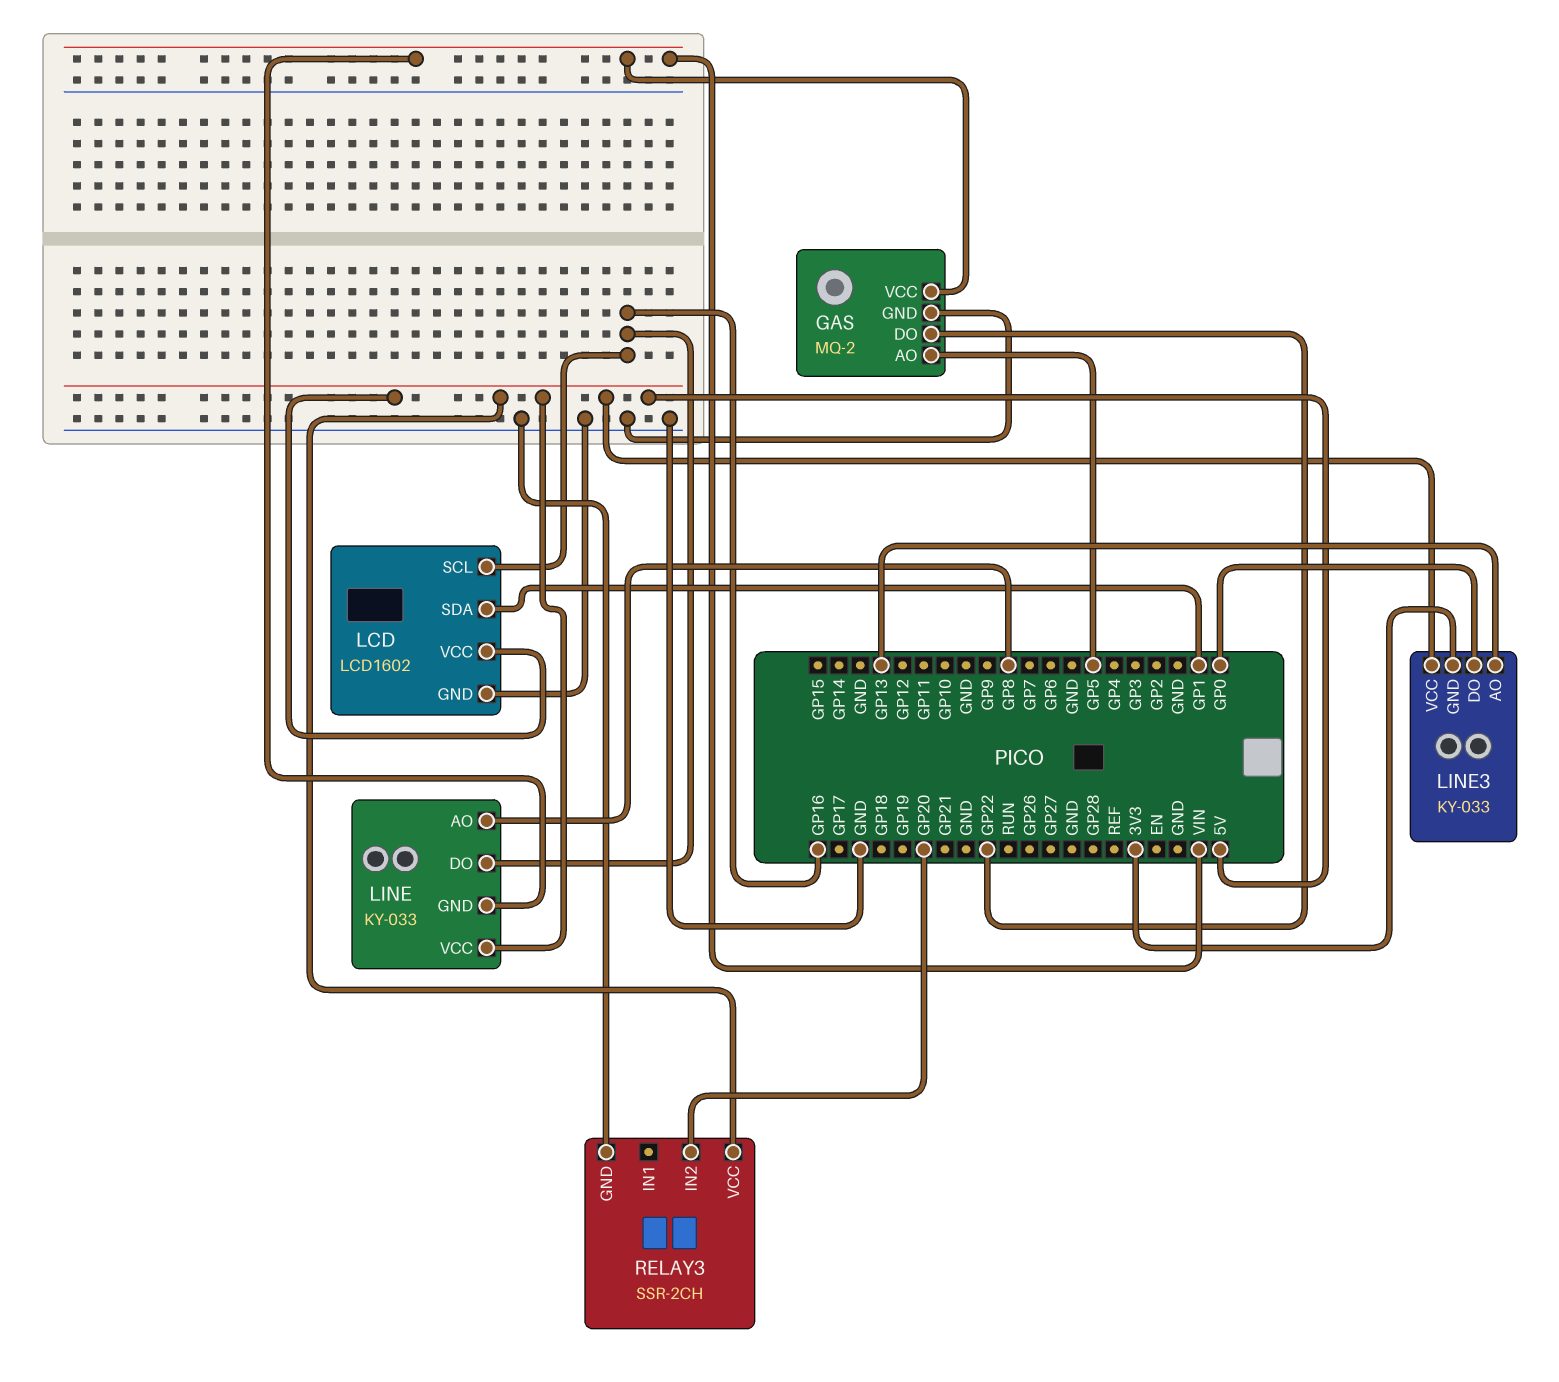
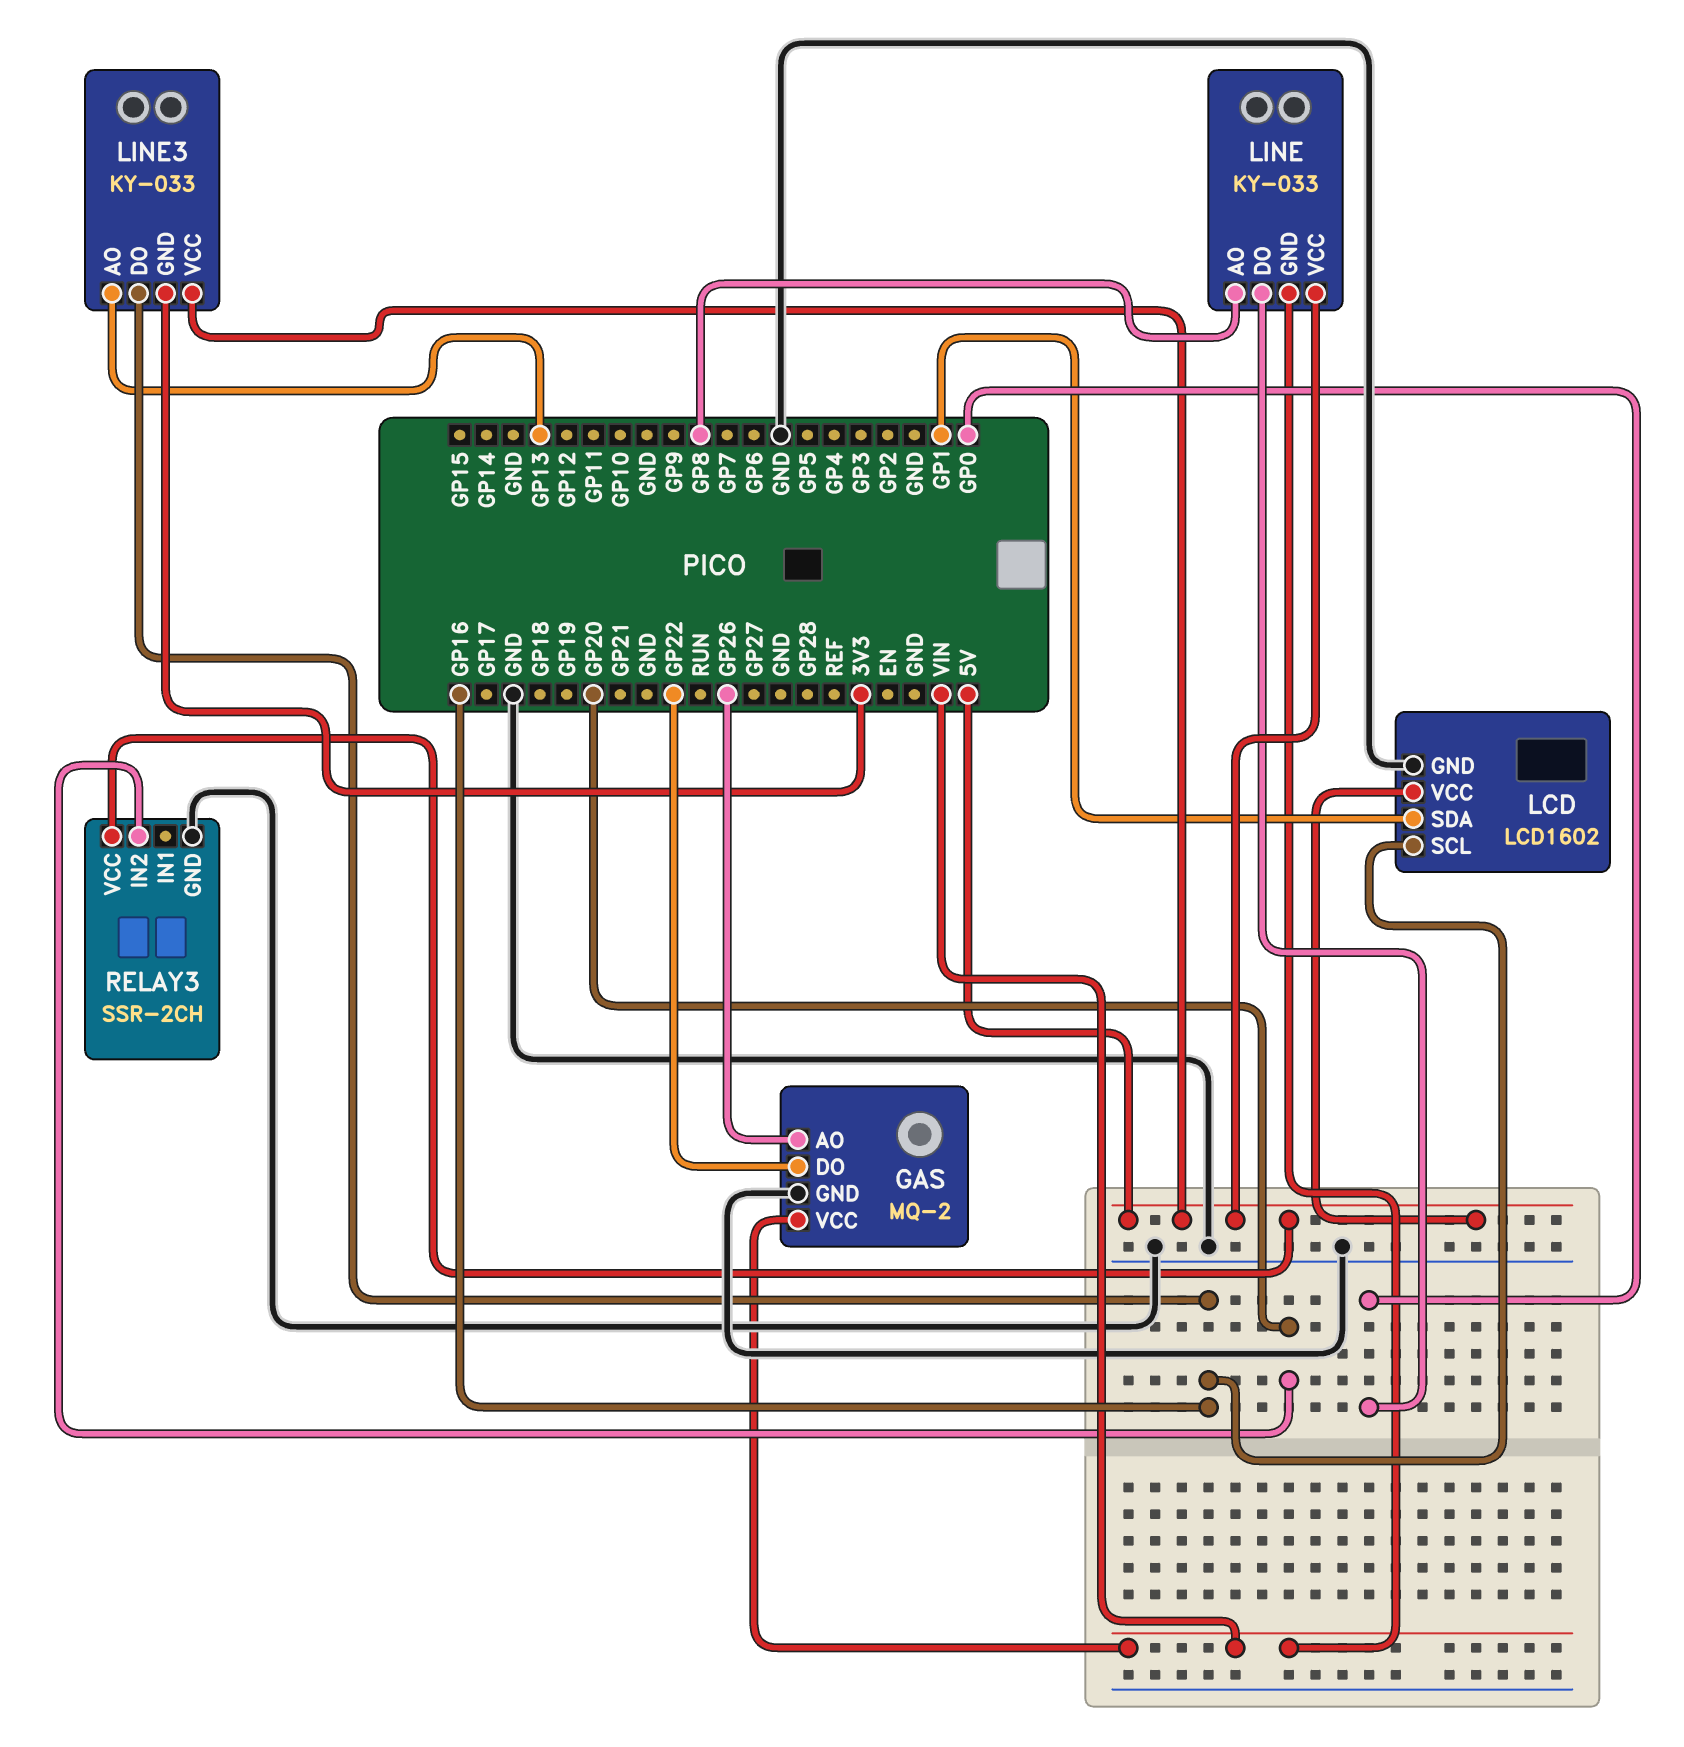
GAS pin AO: GP5 -> GP26
LINE pin DO: GP16 -> GP0
LINE3 pin DO: GP0 -> GP16

